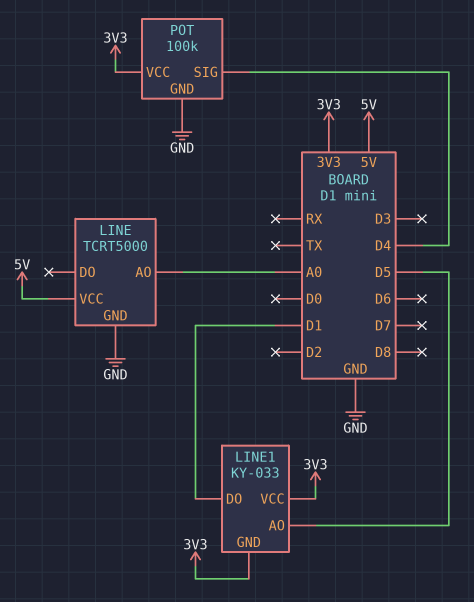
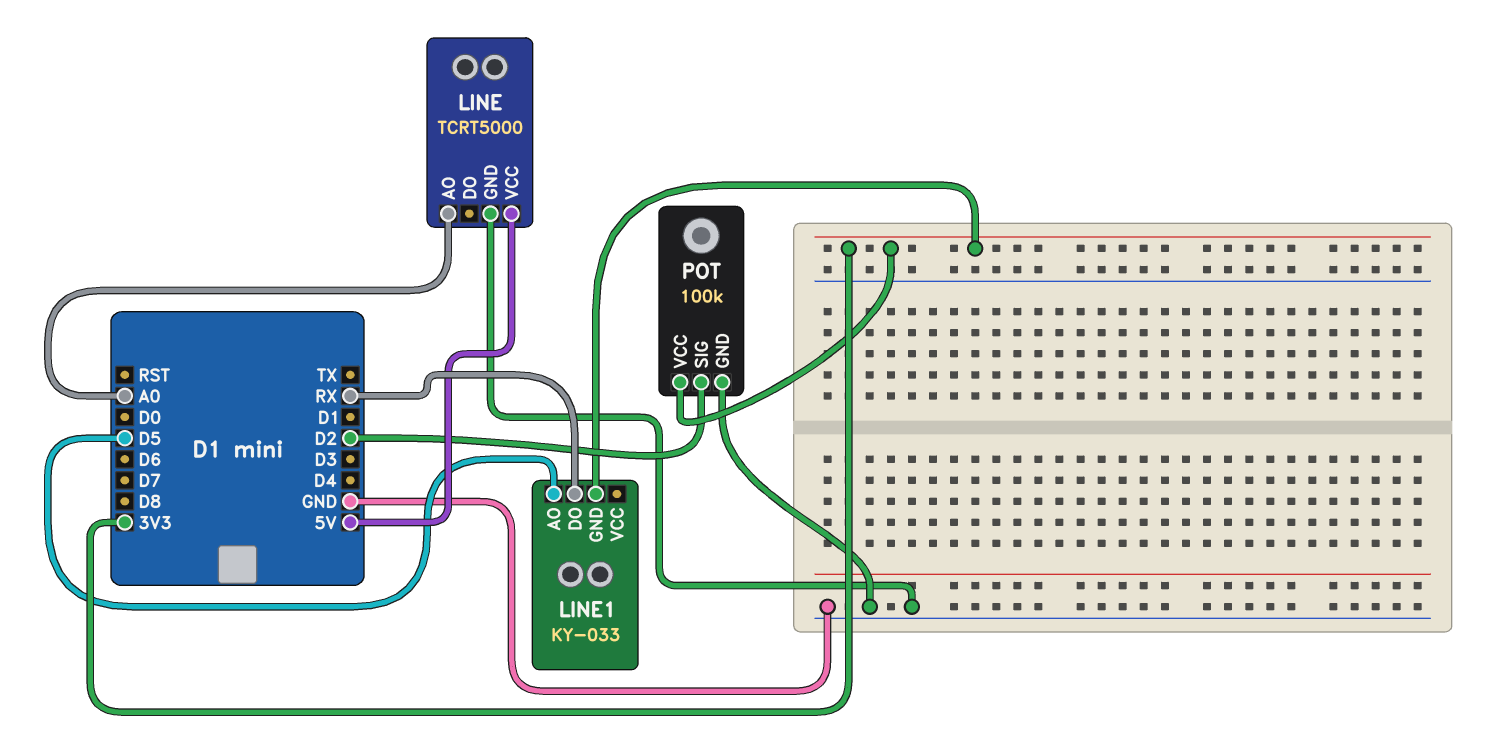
LINE1 pin DO: D1 -> RX
LINE1 pin VCC: 3V3 -> none
POT pin SIG: D4 -> D2

